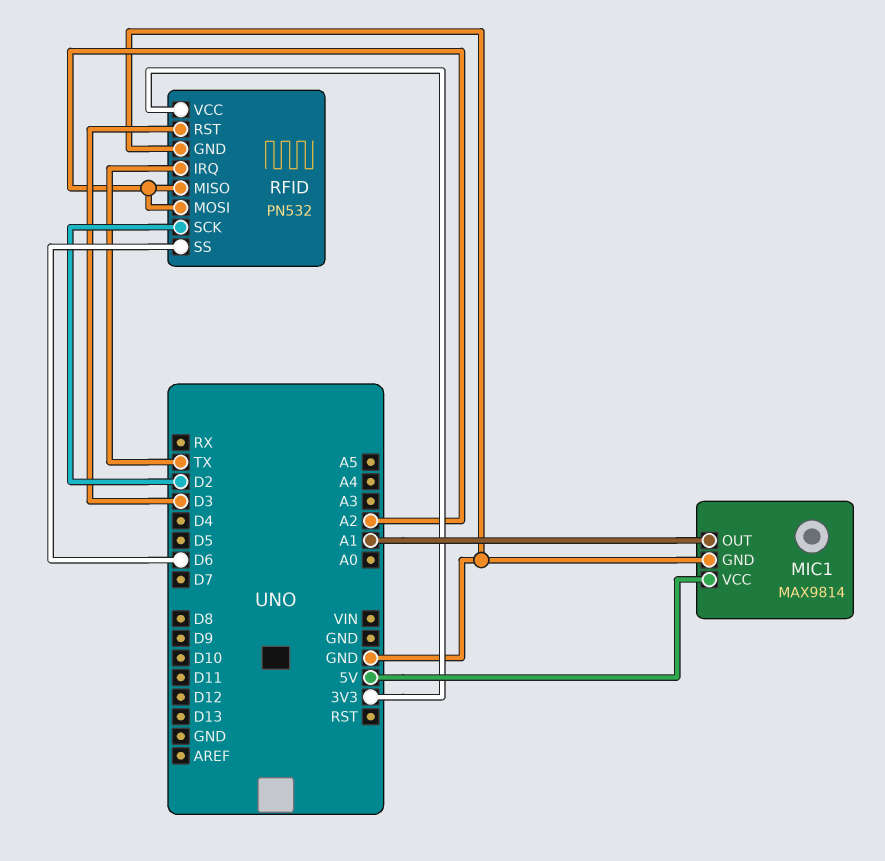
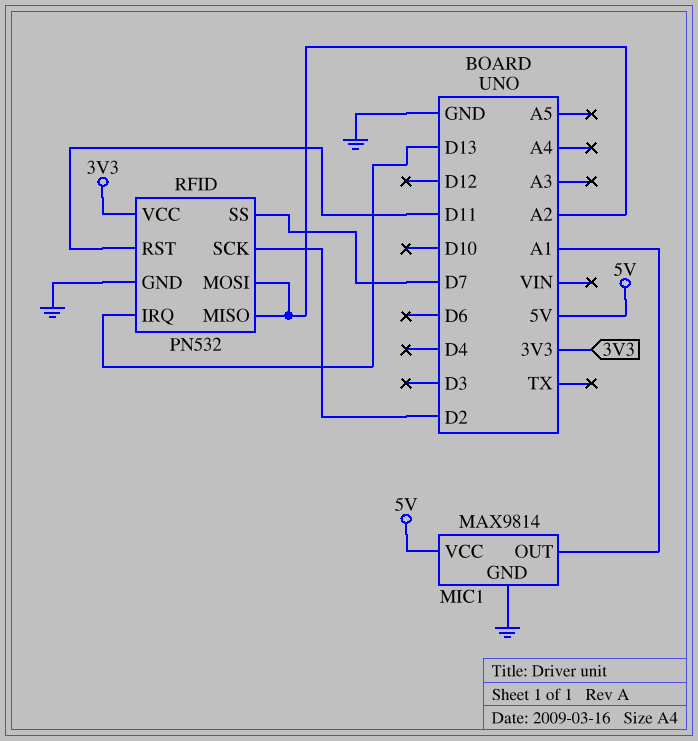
RFID pin IRQ: TX -> D13
RFID pin RST: D3 -> D11
RFID pin SS: D6 -> D7

